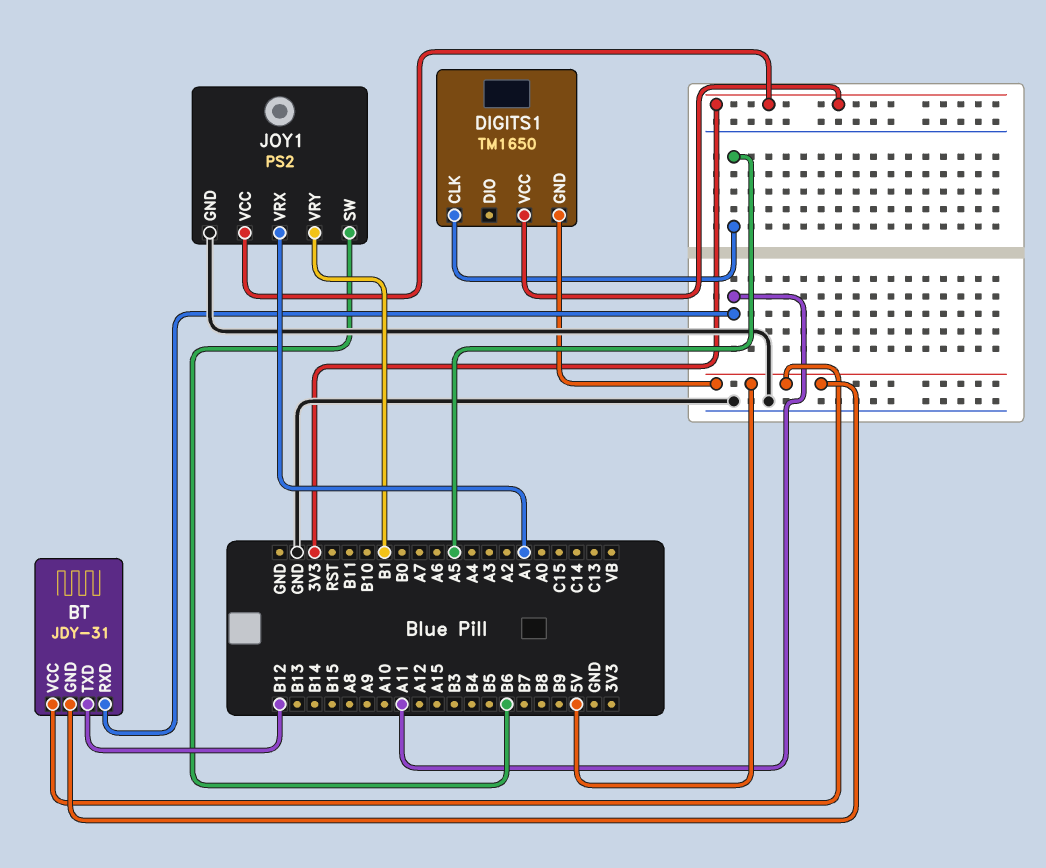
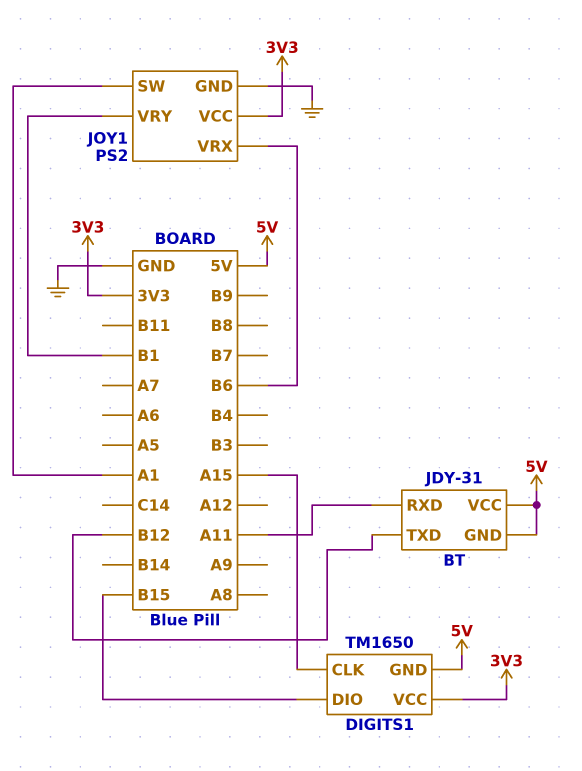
DIGITS1 pin CLK: A5 -> A15
DIGITS1 pin DIO: none -> B15
JOY1 pin SW: B6 -> A1
JOY1 pin VRX: A1 -> B6

